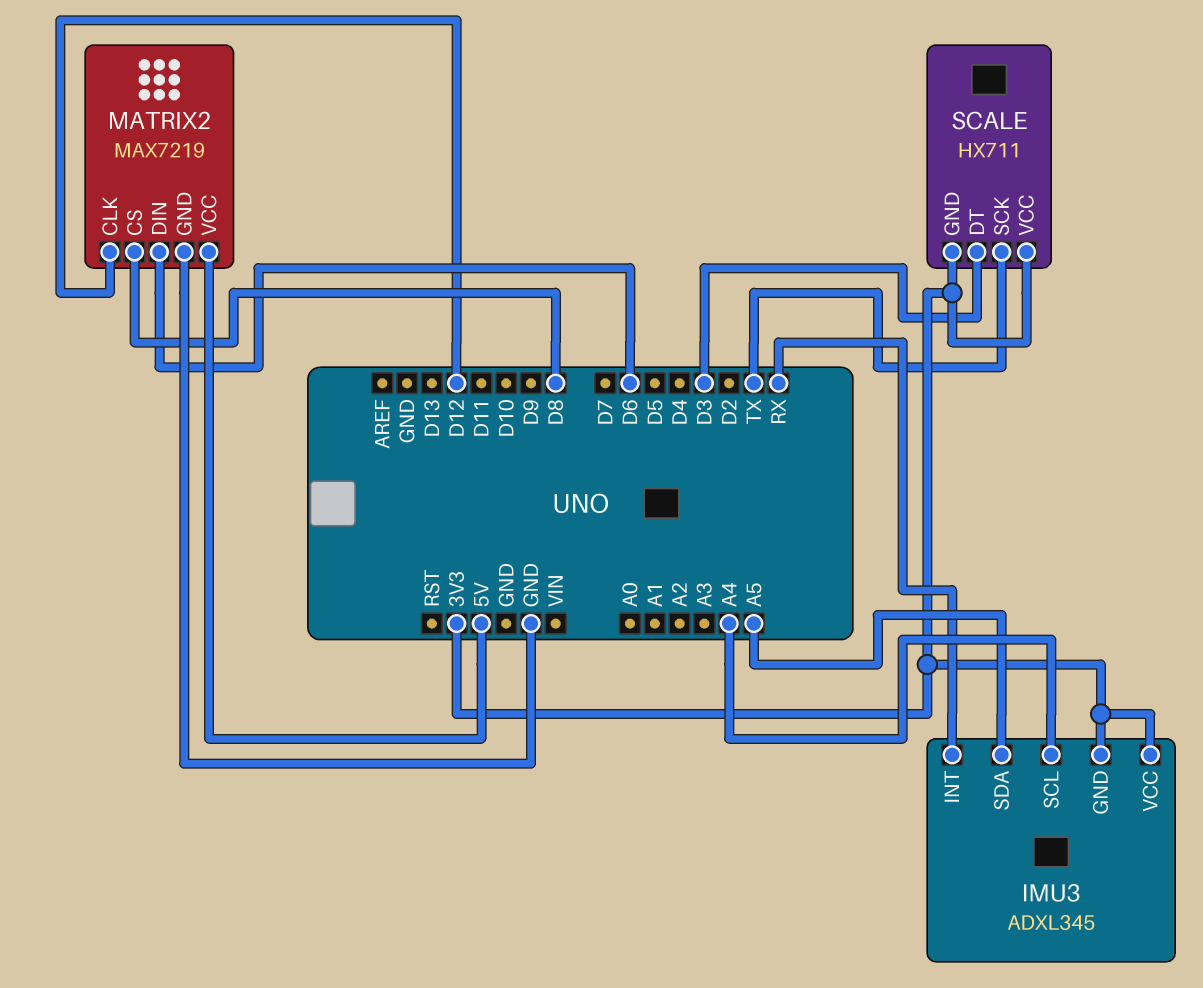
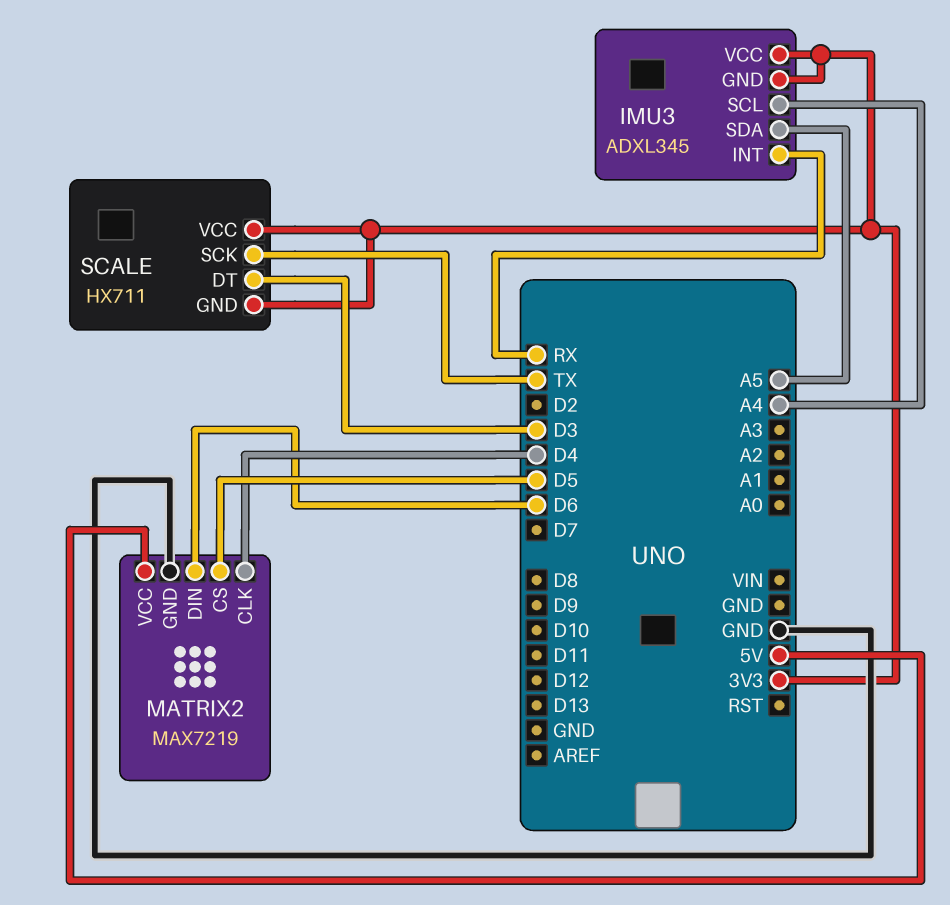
MATRIX2 pin CLK: D12 -> D4
MATRIX2 pin CS: D8 -> D5

